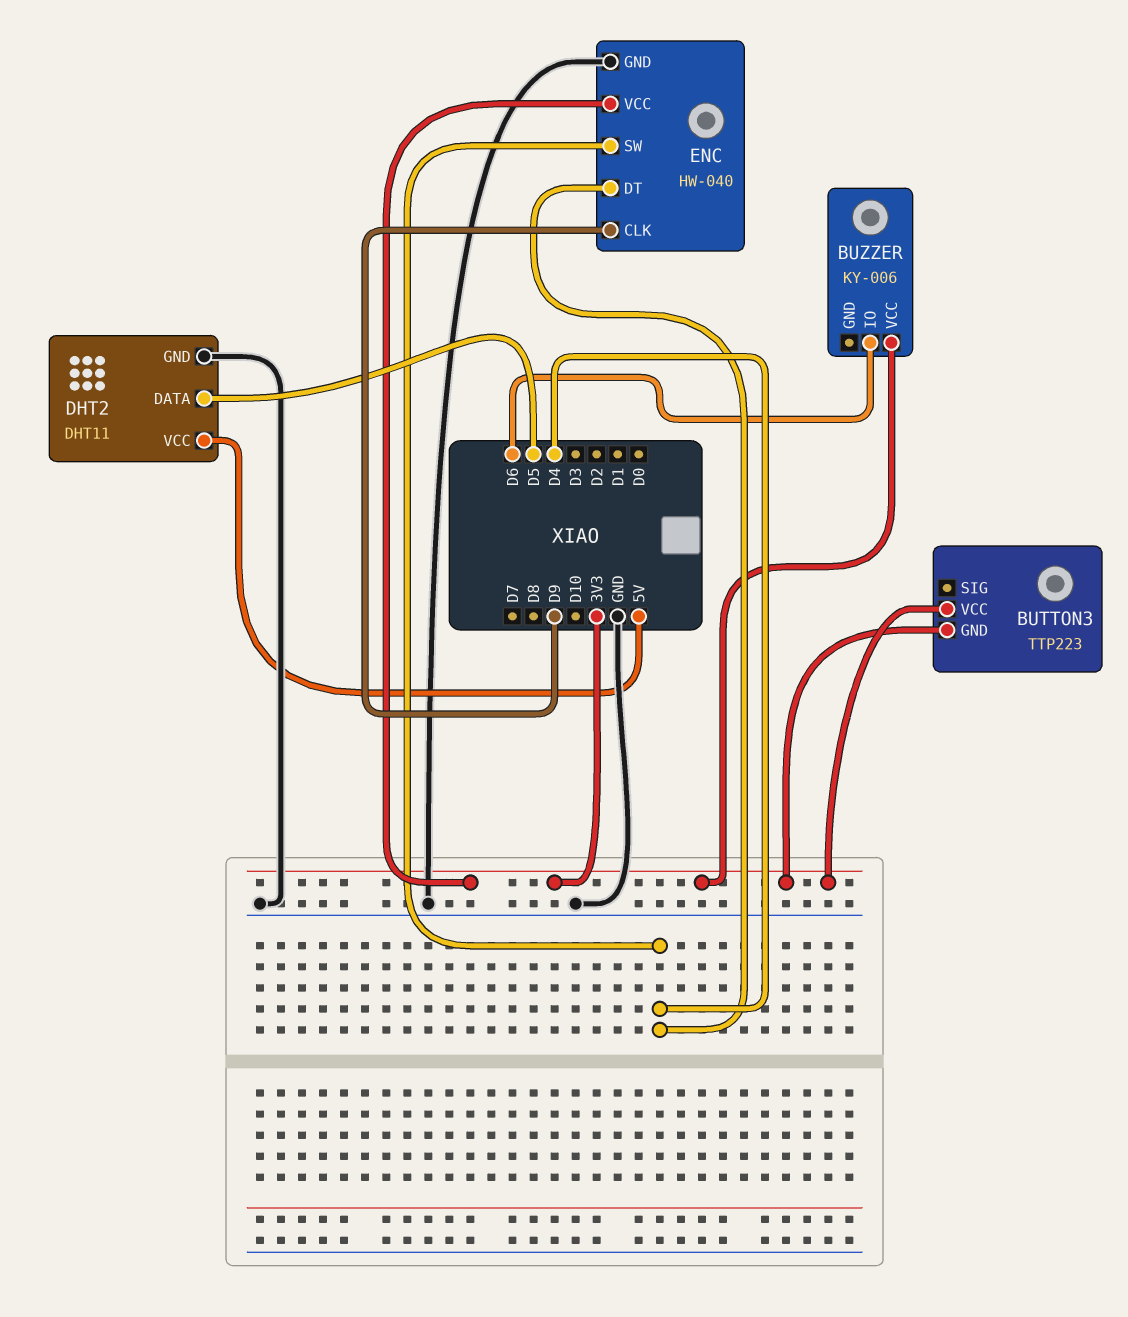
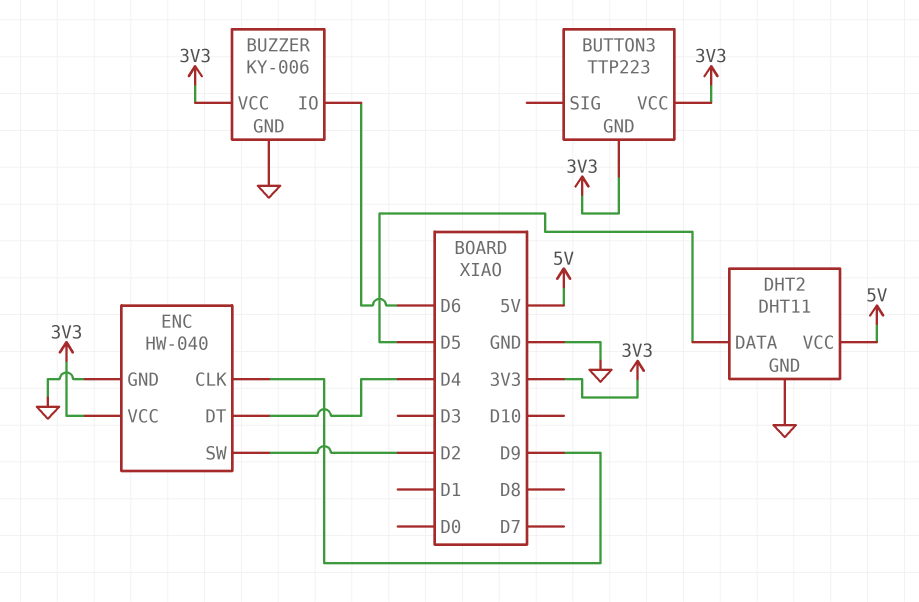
BUZZER pin GND: none -> GND
ENC pin SW: D4 -> D2

